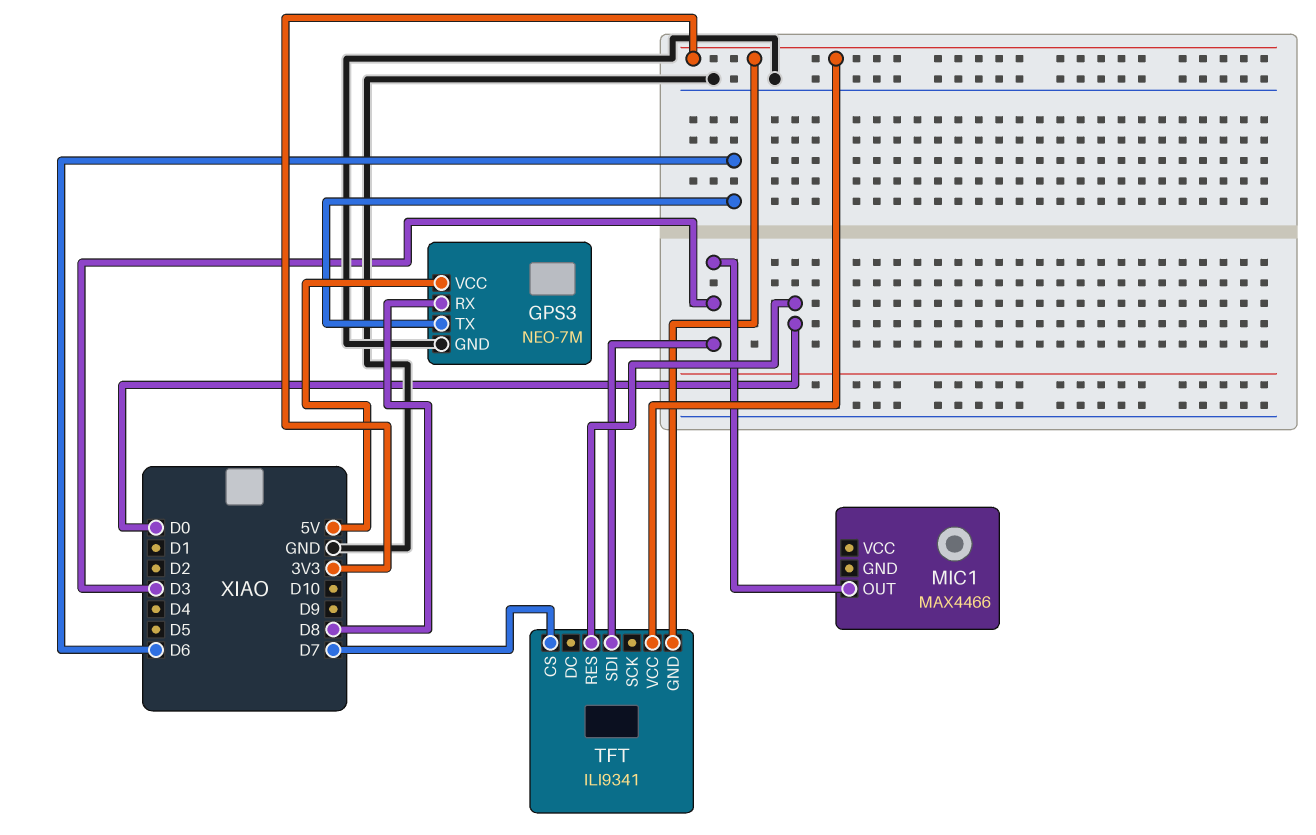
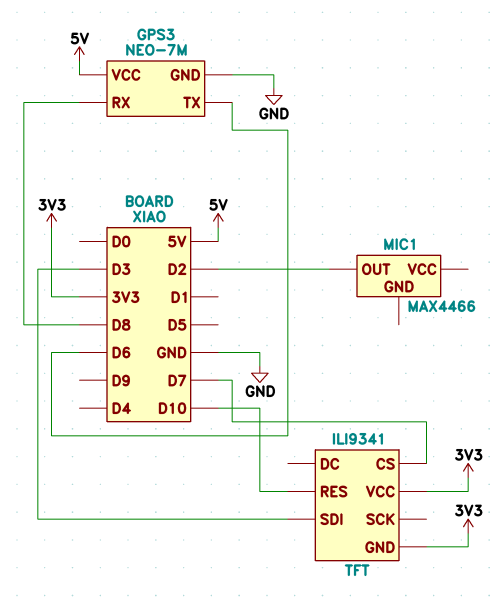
MIC1 pin OUT: D3 -> D2
TFT pin RES: D0 -> D10

